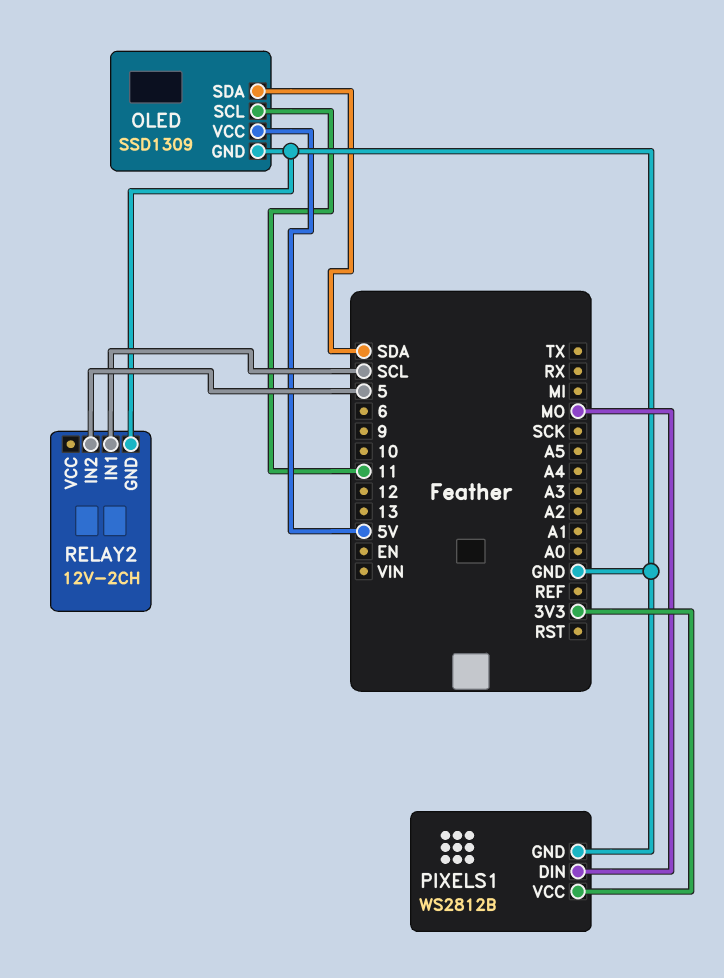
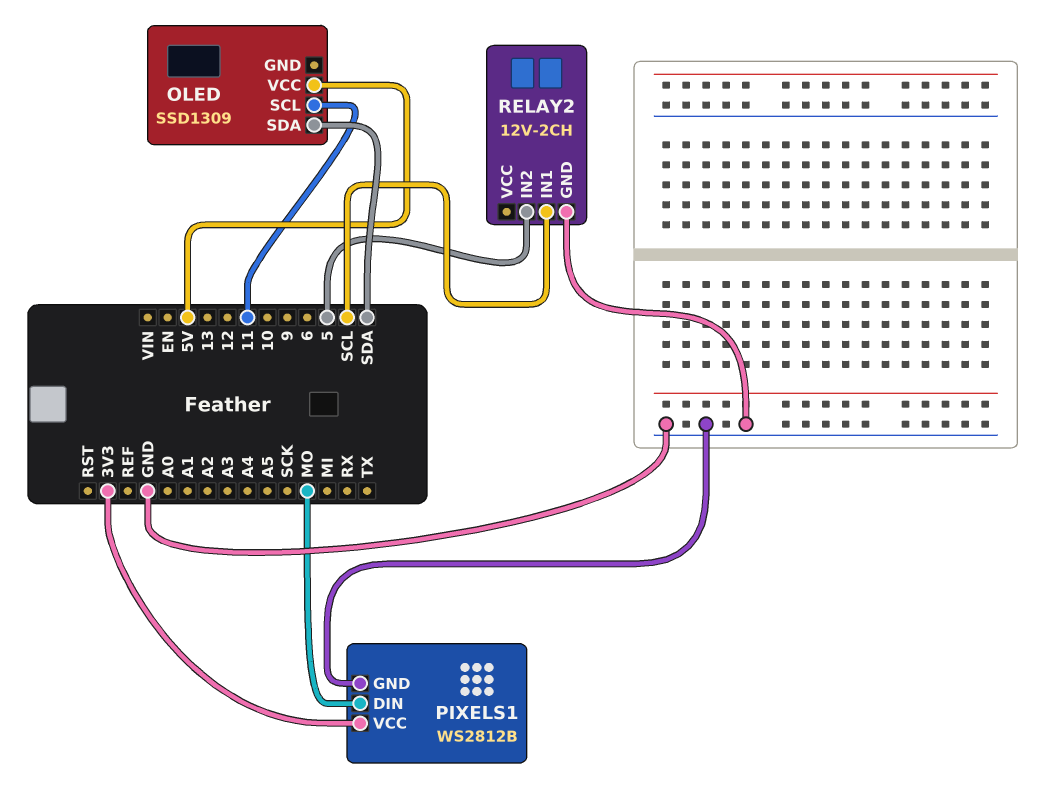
OLED pin GND: GND -> none

